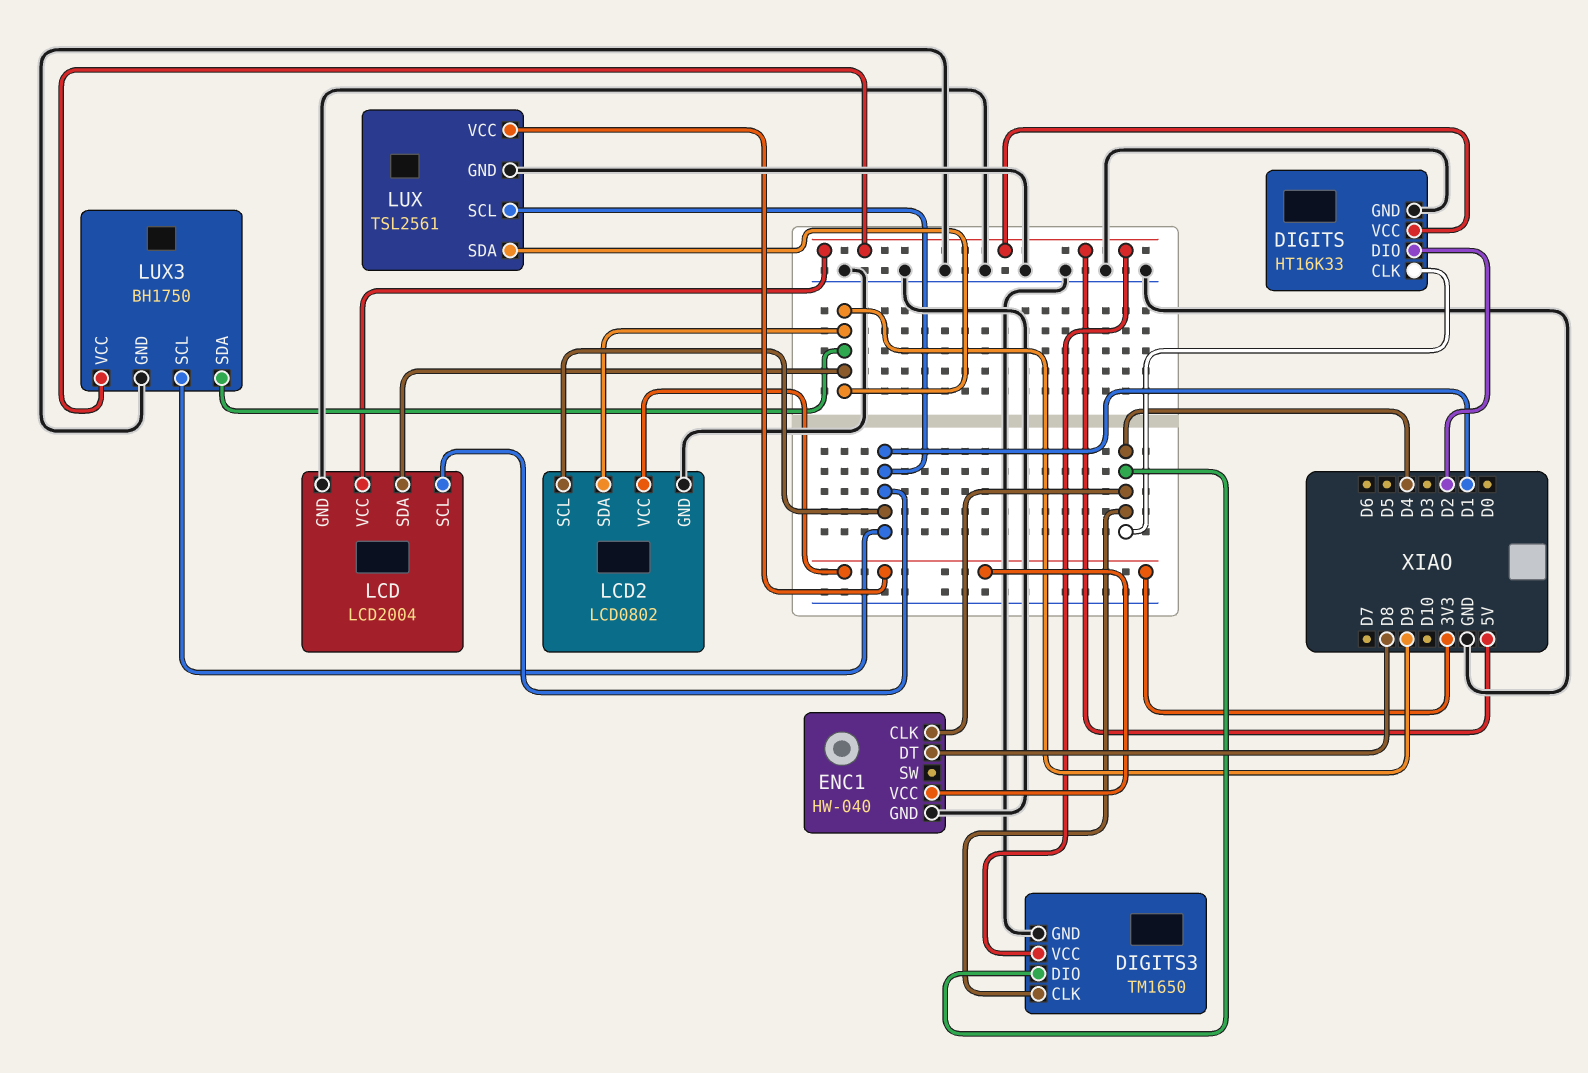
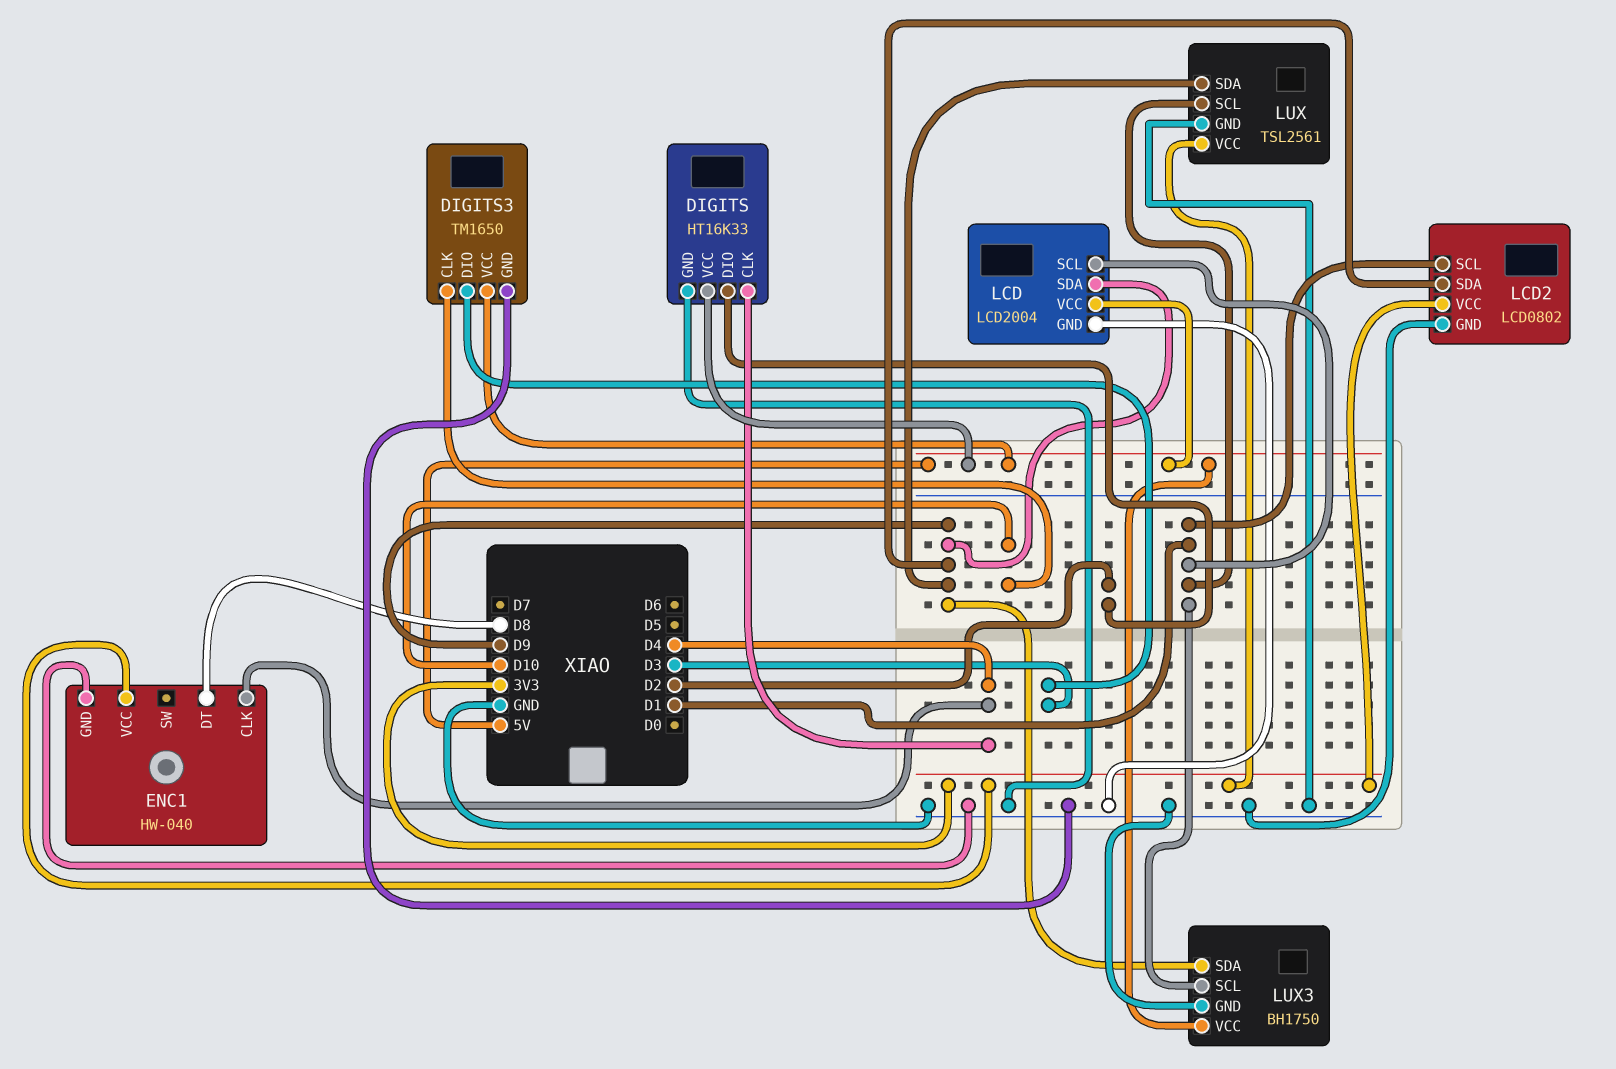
DIGITS3 pin CLK: D4 -> D10
DIGITS3 pin DIO: D4 -> D3

